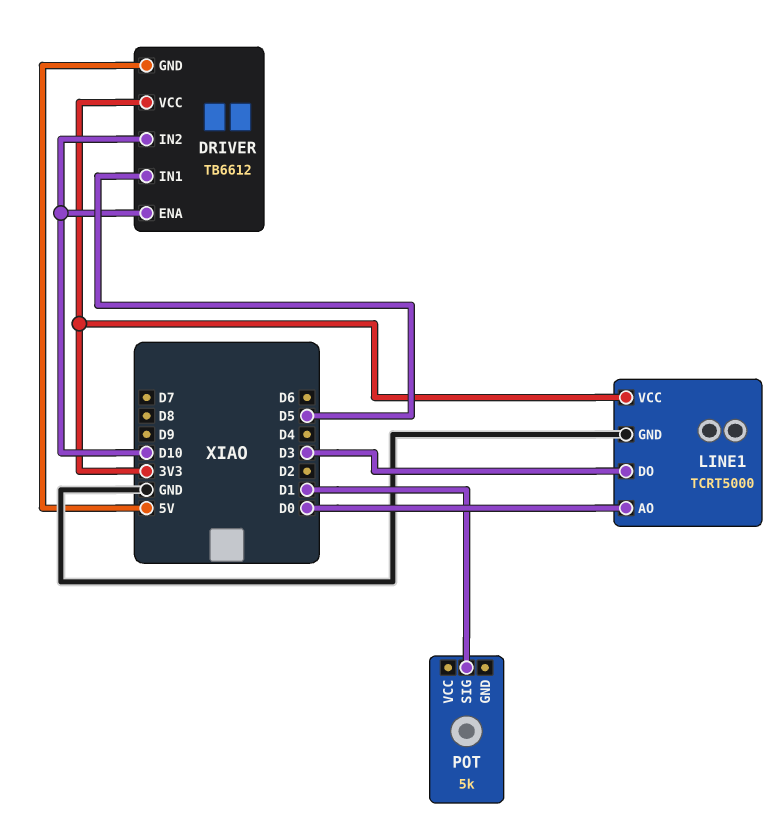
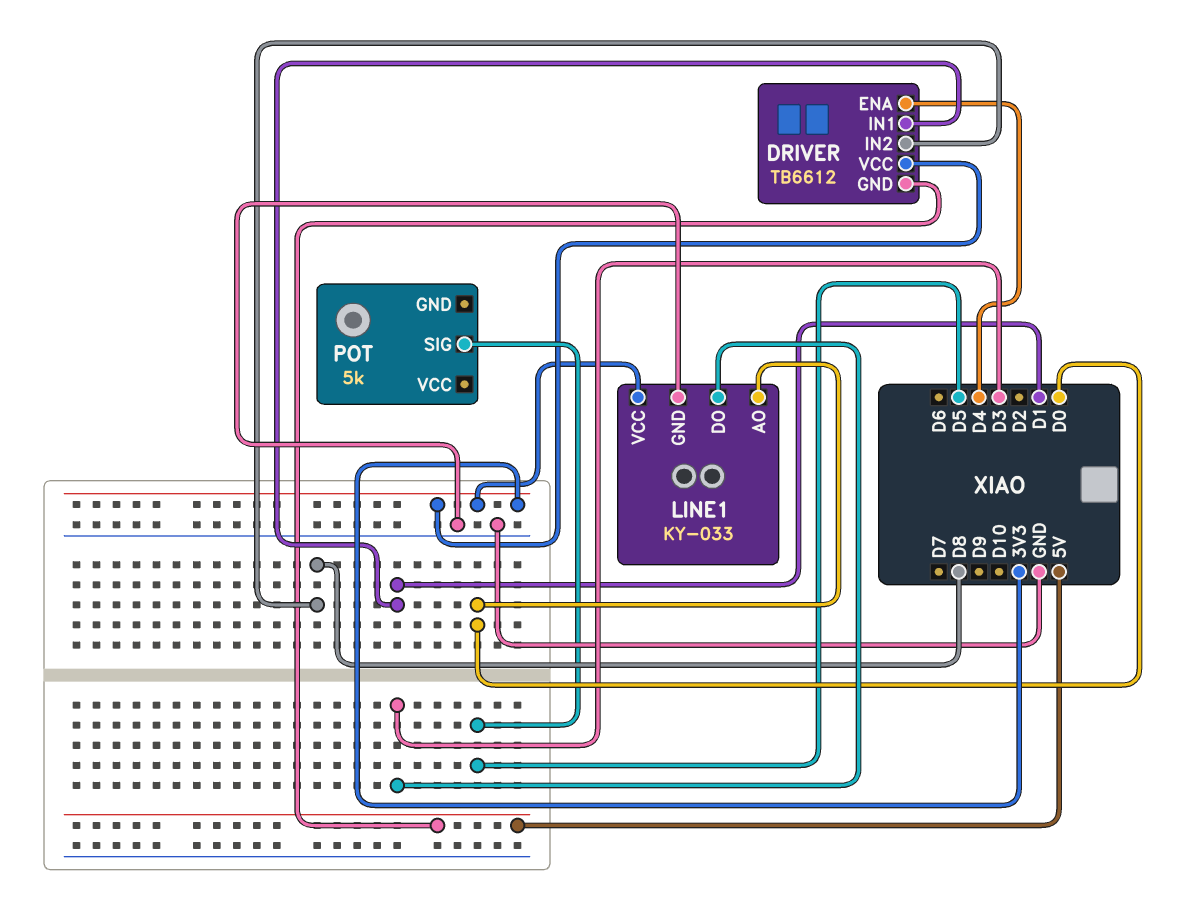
DRIVER pin ENA: D10 -> D4
DRIVER pin IN1: D5 -> D1
DRIVER pin IN2: D10 -> D8
LINE1: TCRT5000 -> KY-033
POT pin SIG: D1 -> D5

